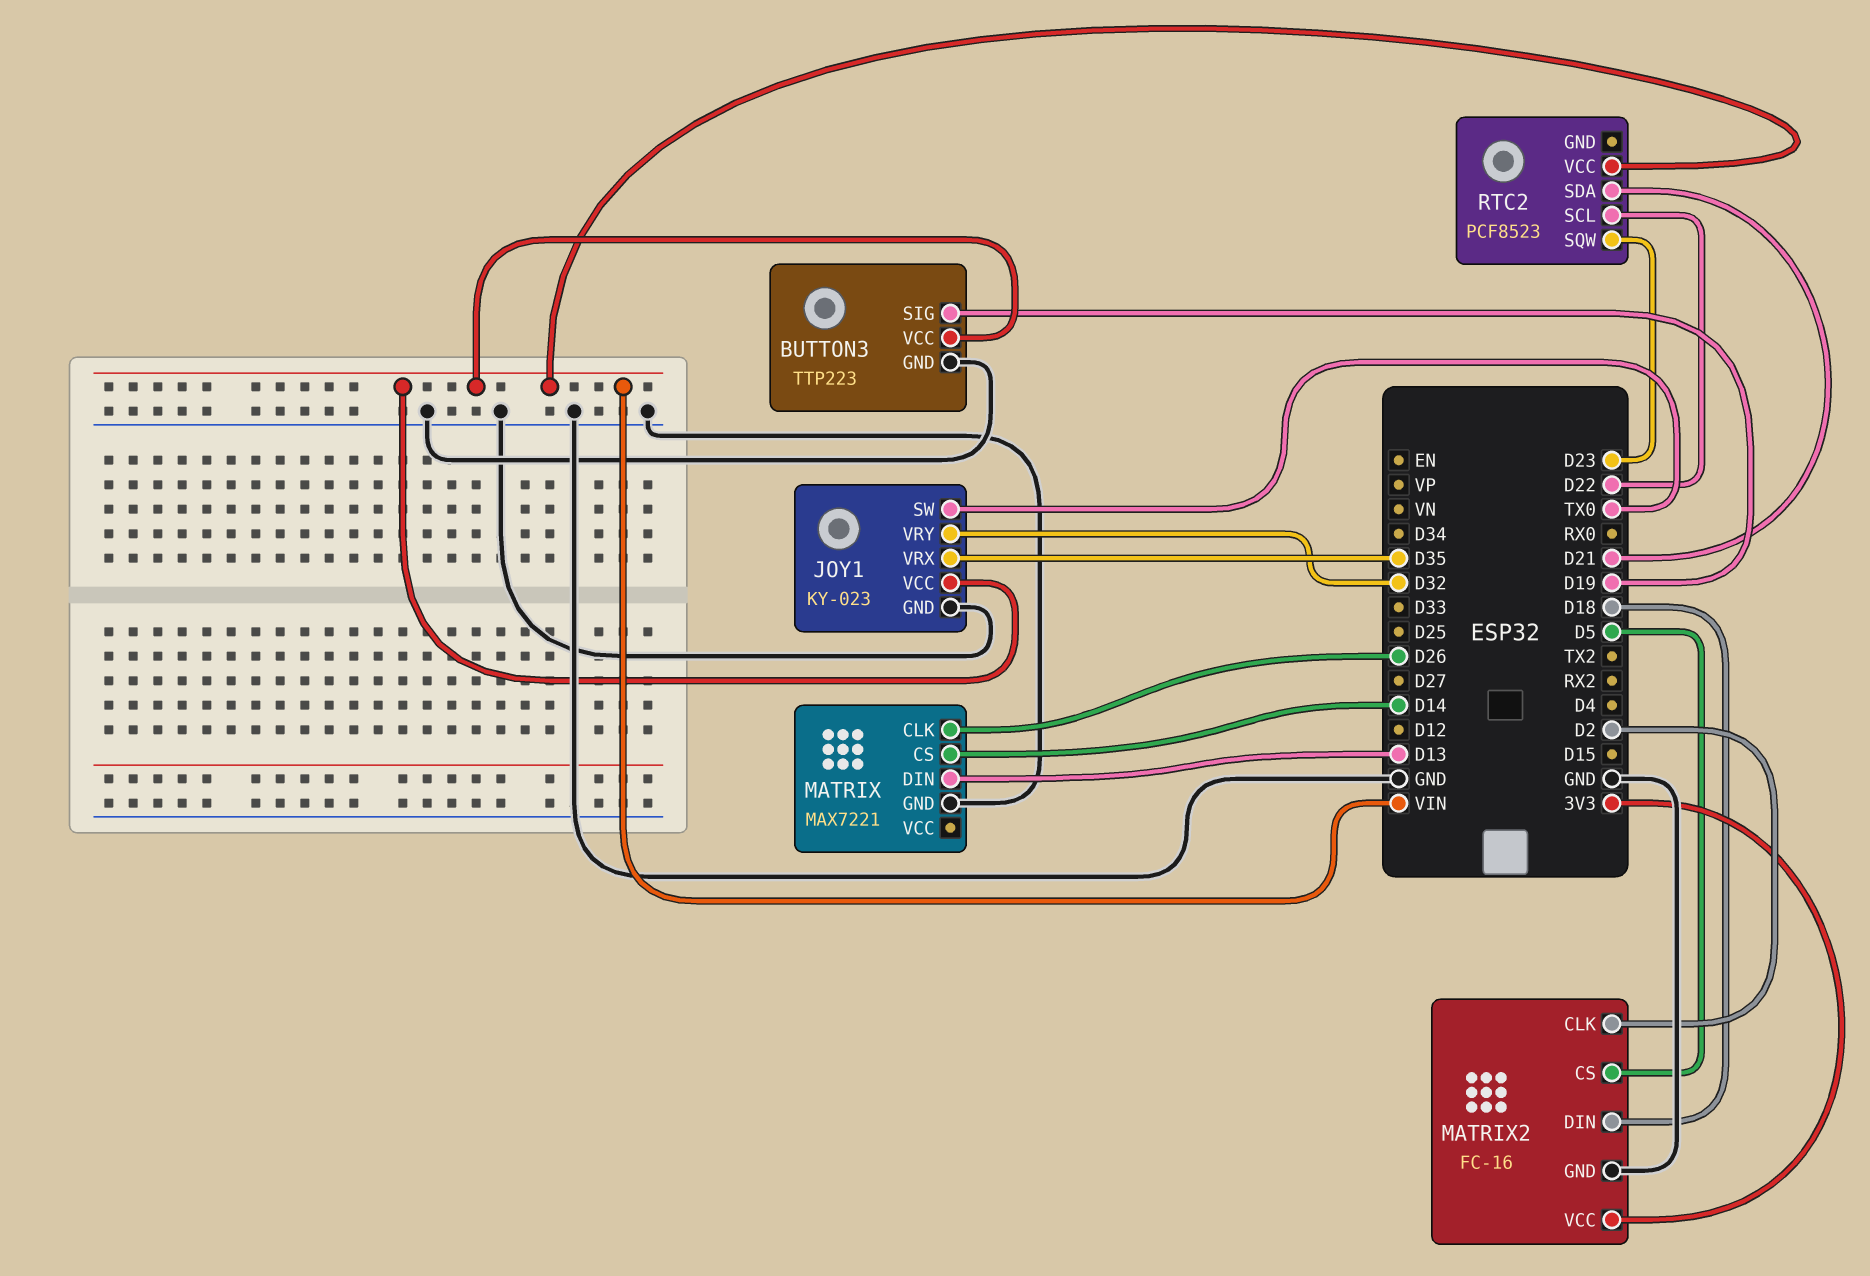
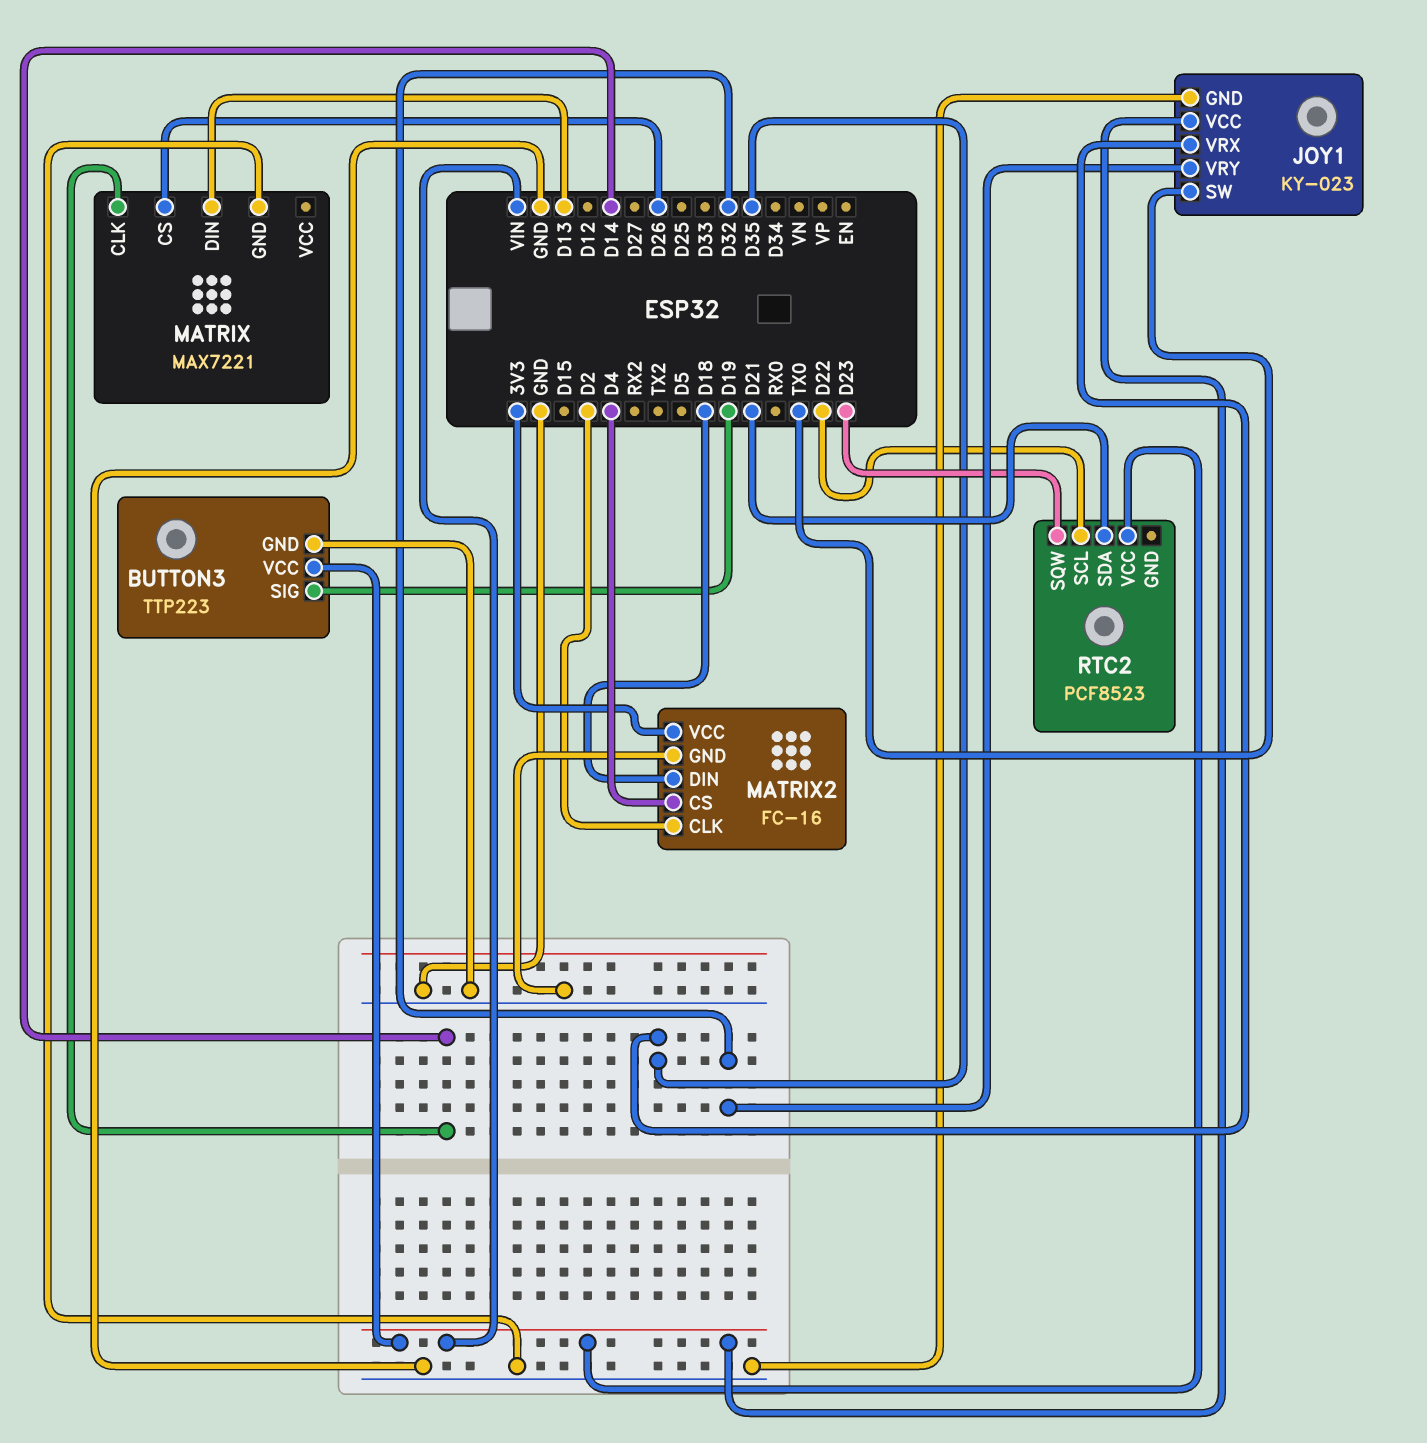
MATRIX pin CLK: D26 -> D14
MATRIX pin CS: D14 -> D26
MATRIX2 pin CS: D5 -> D4

